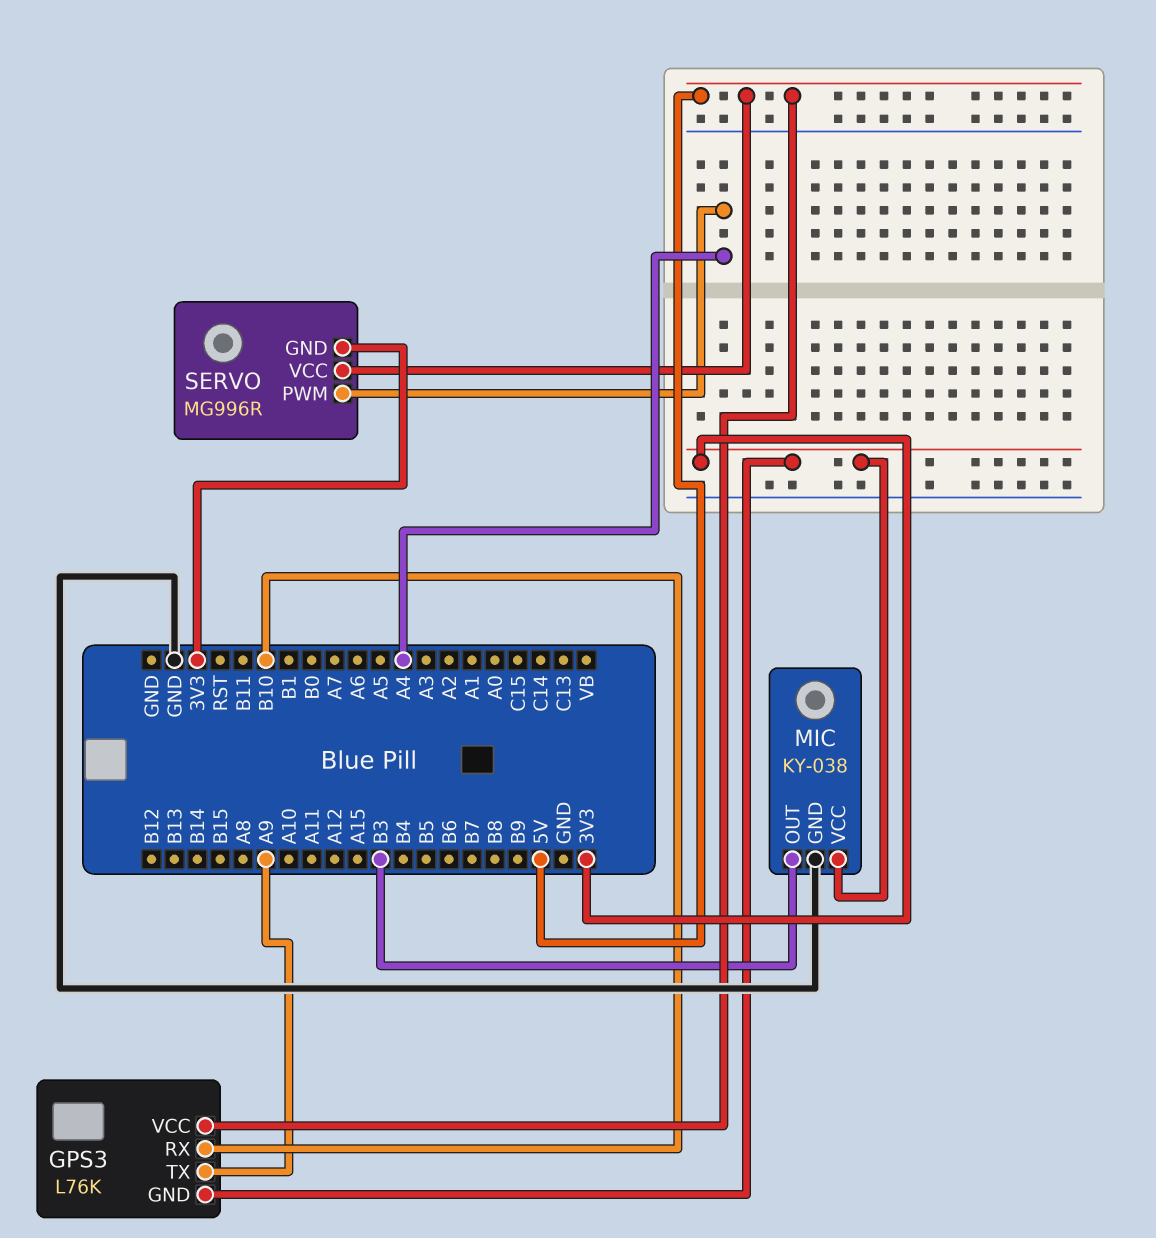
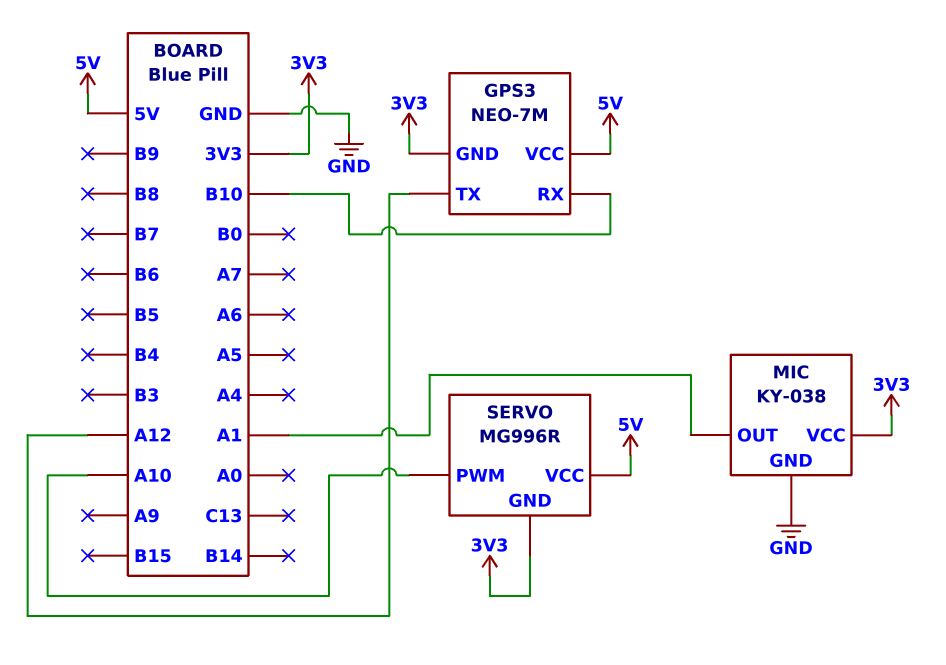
GPS3: L76K -> NEO-7M
GPS3 pin TX: A9 -> A12
MIC pin OUT: B3 -> A1
SERVO pin PWM: A4 -> A10

